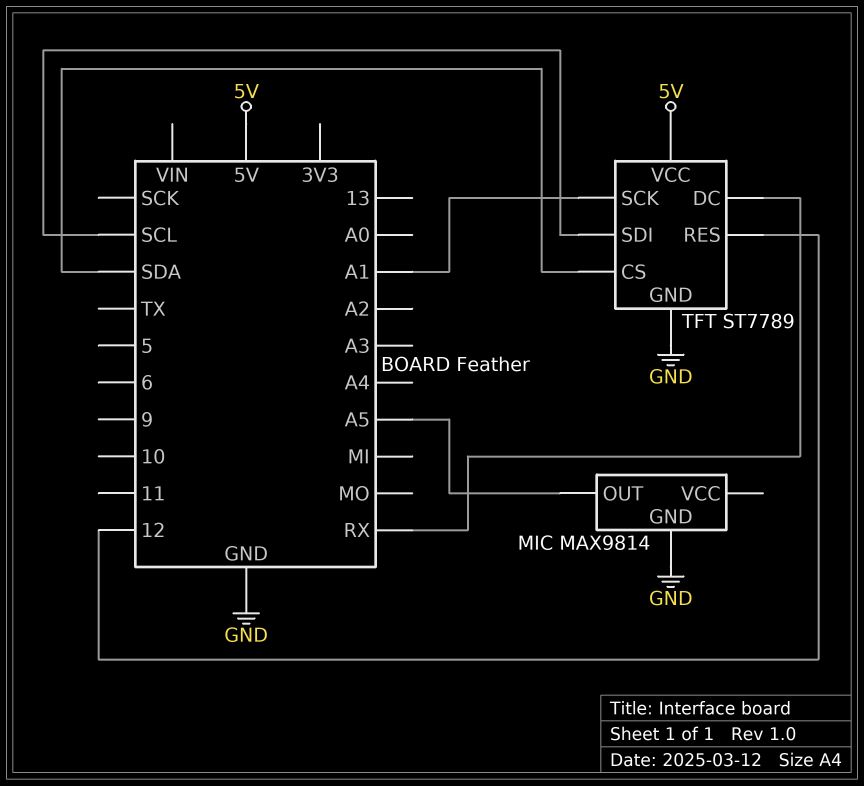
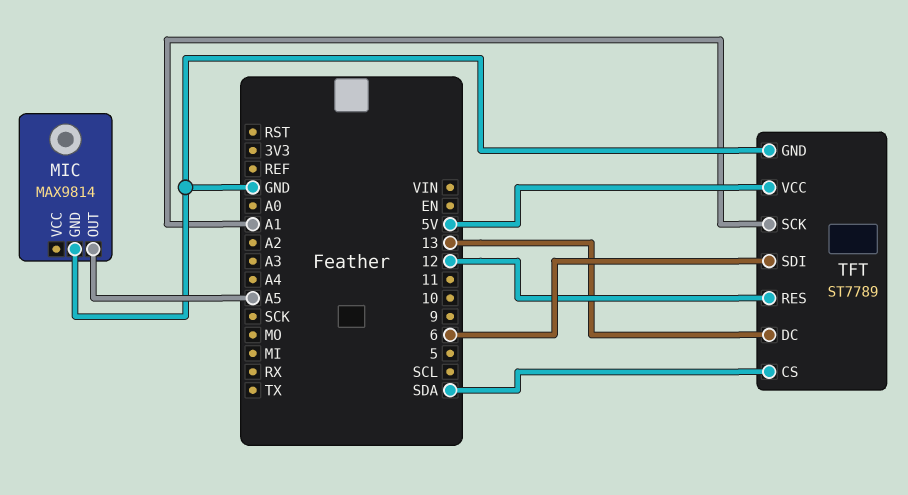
TFT pin DC: RX -> 13
TFT pin SDI: SCL -> 6

